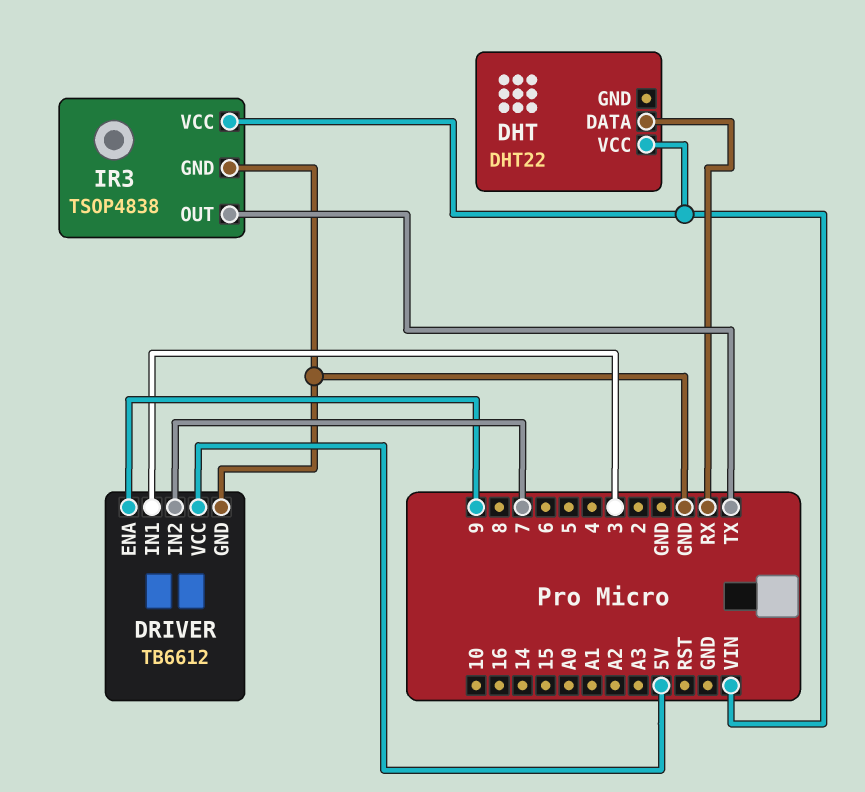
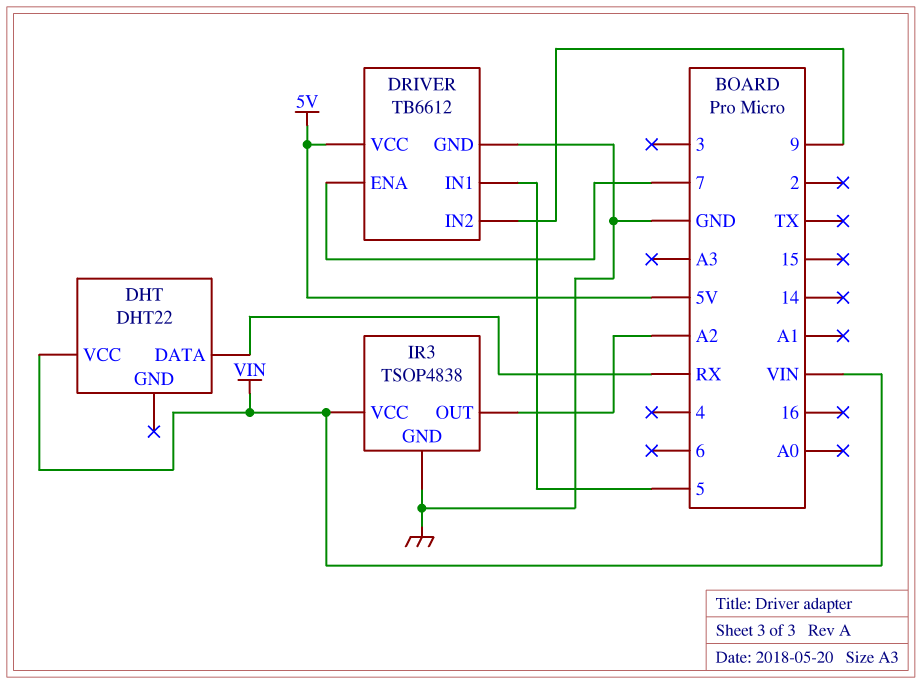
DRIVER pin ENA: 9 -> 7
DRIVER pin IN1: 3 -> 5
DRIVER pin IN2: 7 -> 9
IR3 pin OUT: TX -> A2

